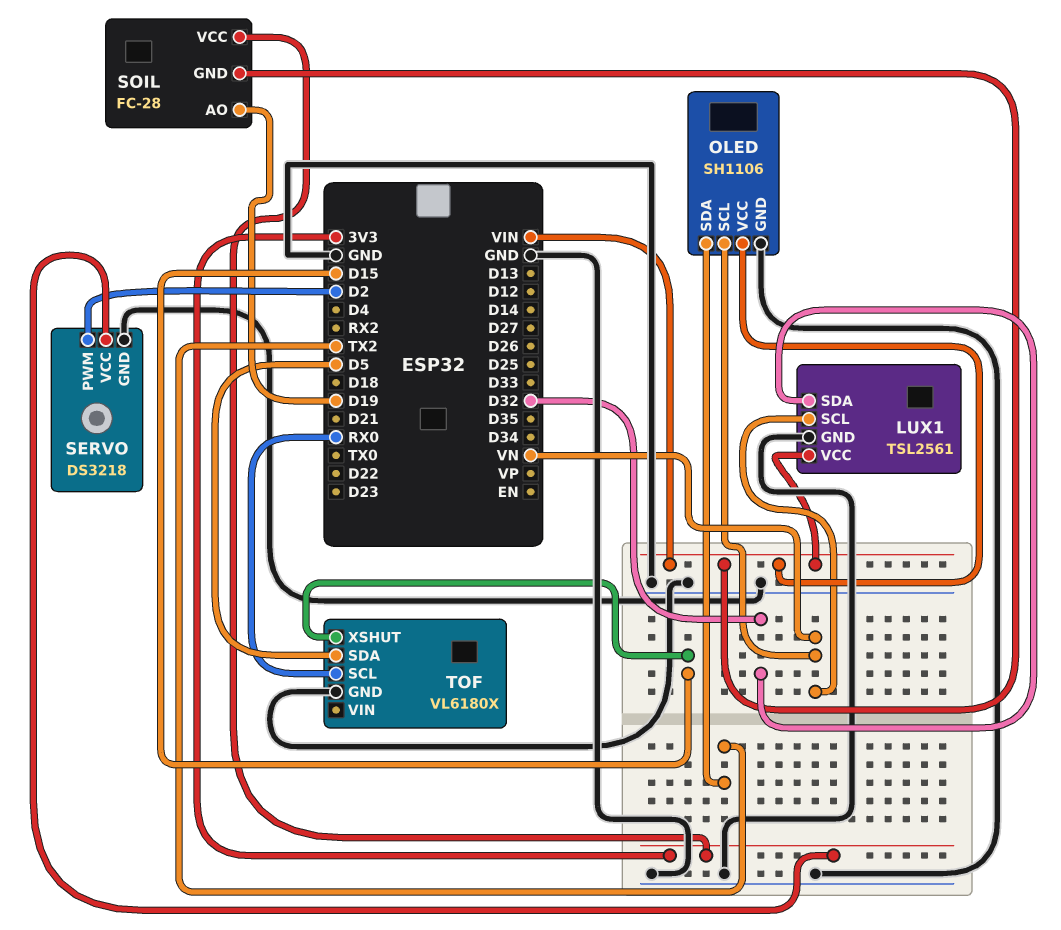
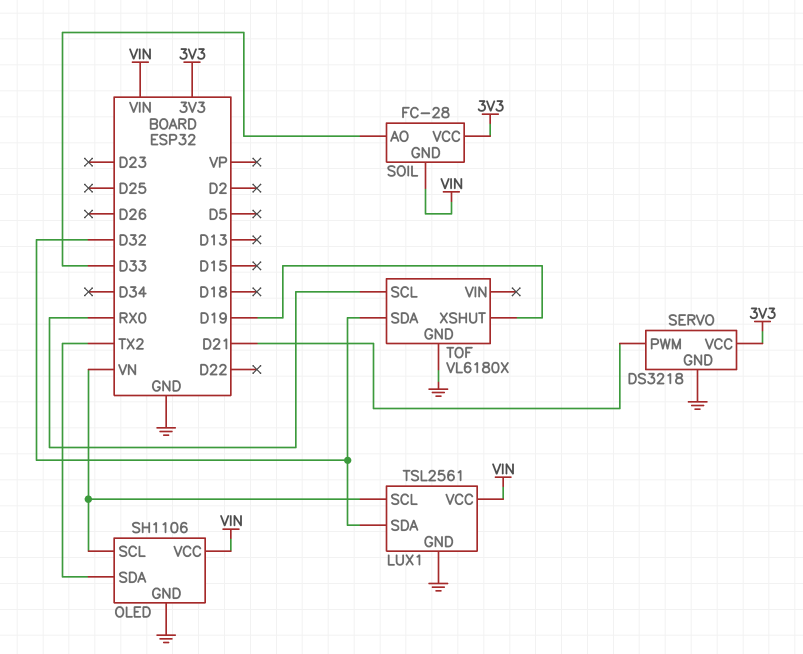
SERVO pin PWM: D2 -> D21
SOIL pin AO: D19 -> D33
TOF pin SDA: D5 -> D32
TOF pin XSHUT: D15 -> D19

